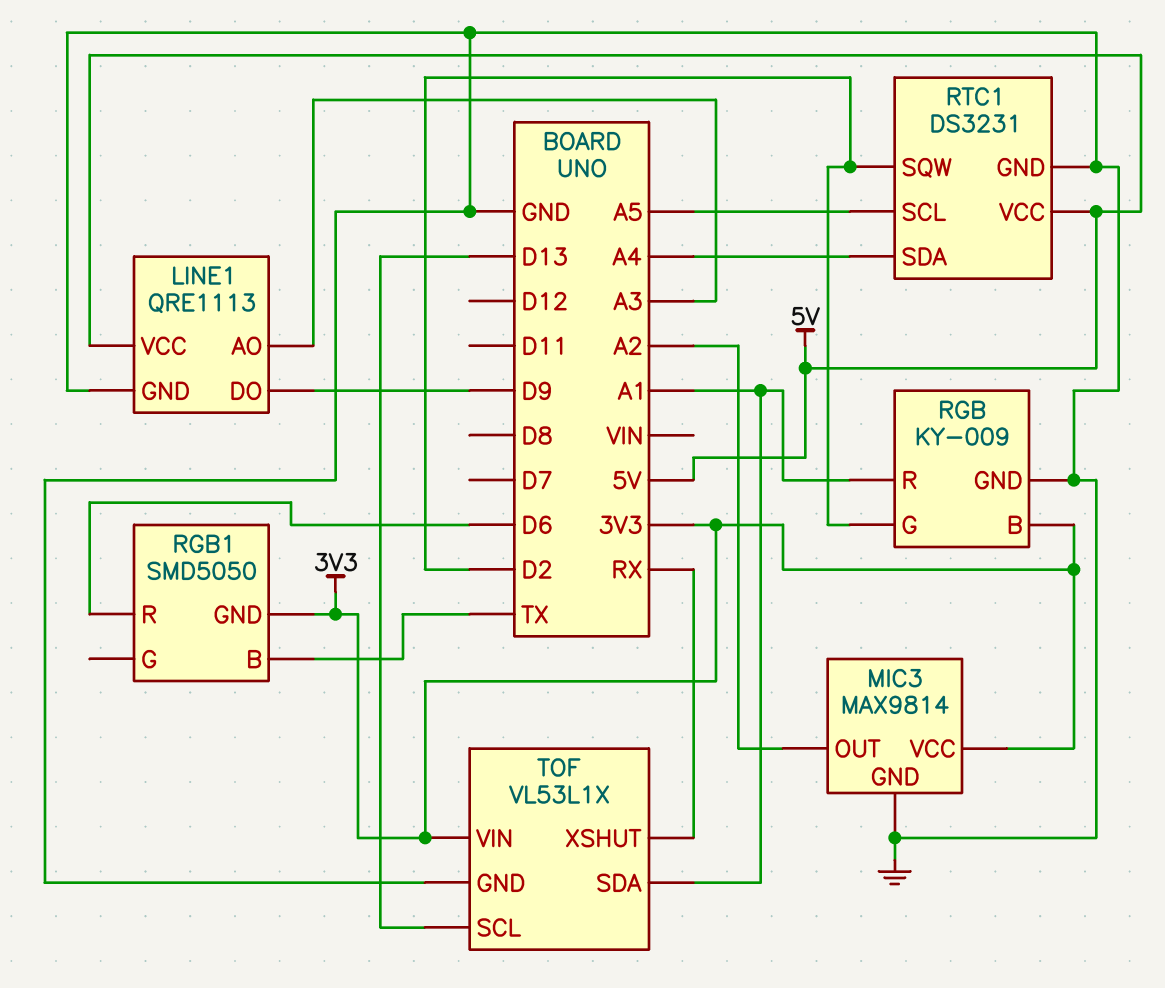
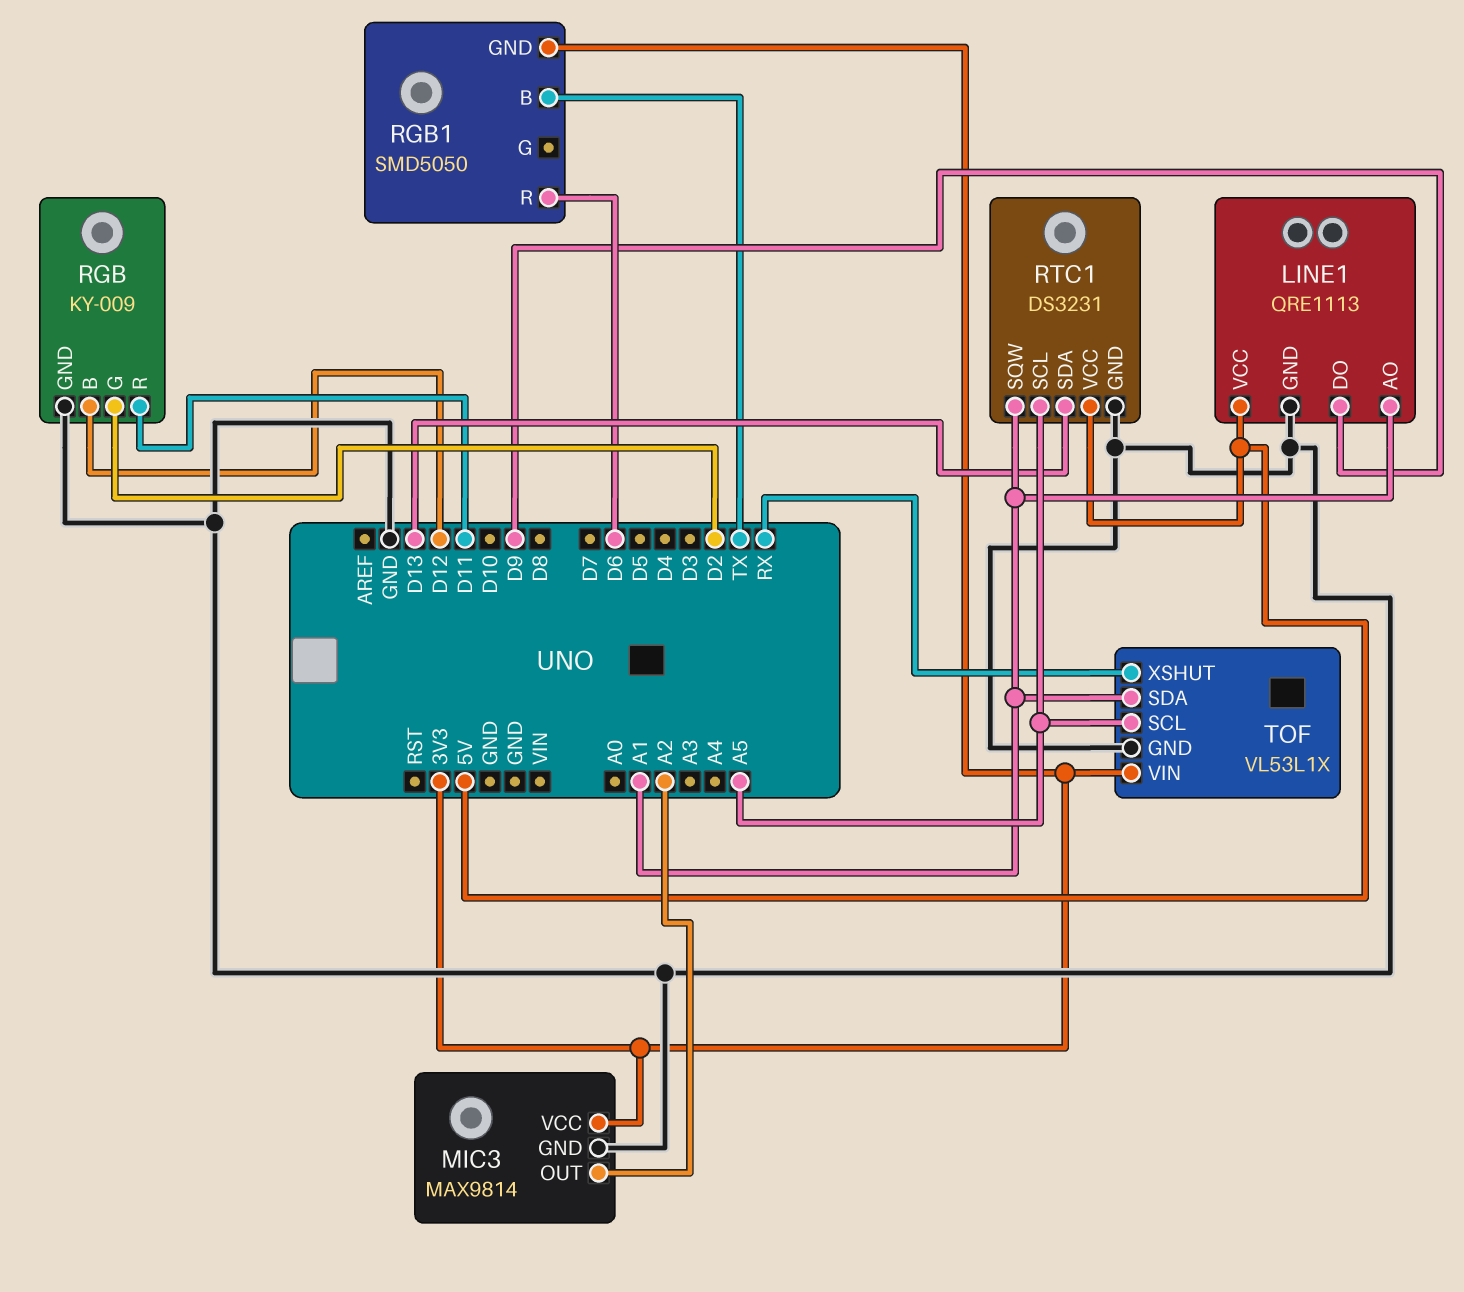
LINE1 pin AO: A3 -> A1
RGB pin B: 3V3 -> D12
RGB pin R: A1 -> D11
RTC1 pin SDA: A4 -> D13
RTC1 pin SQW: D2 -> A1
TOF pin SCL: D13 -> A5

